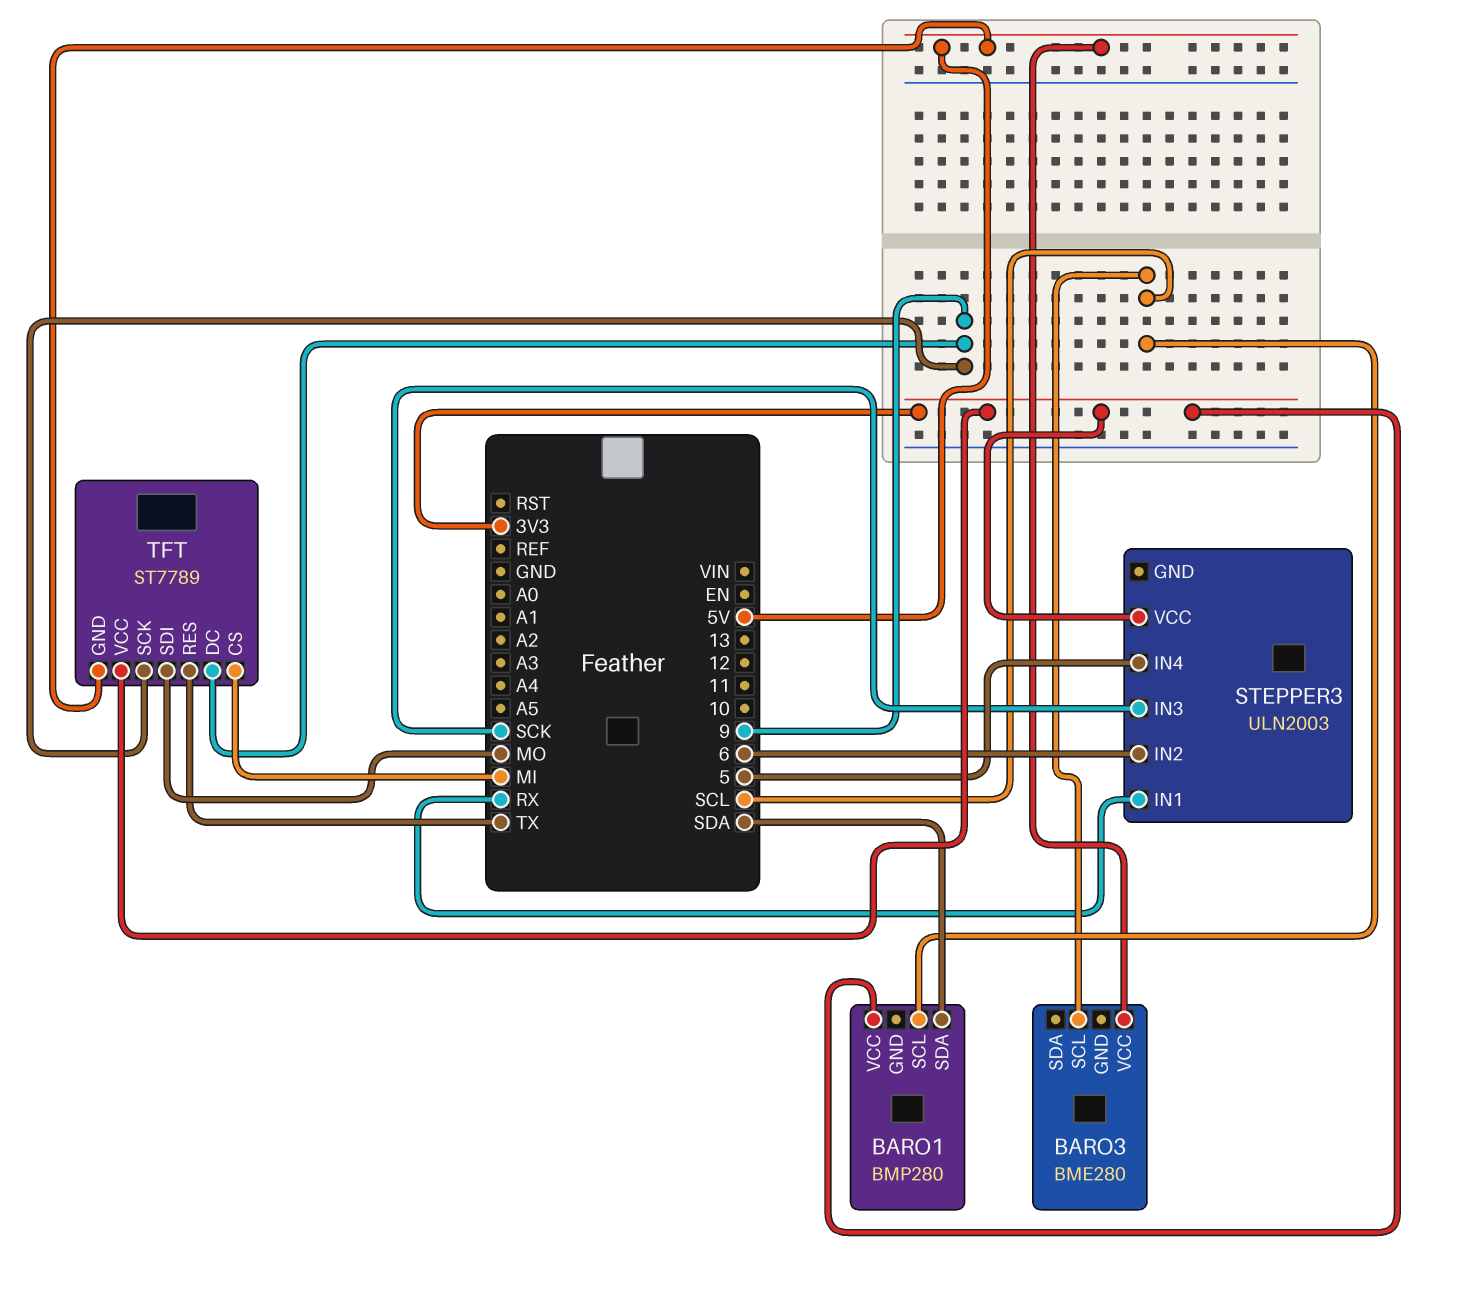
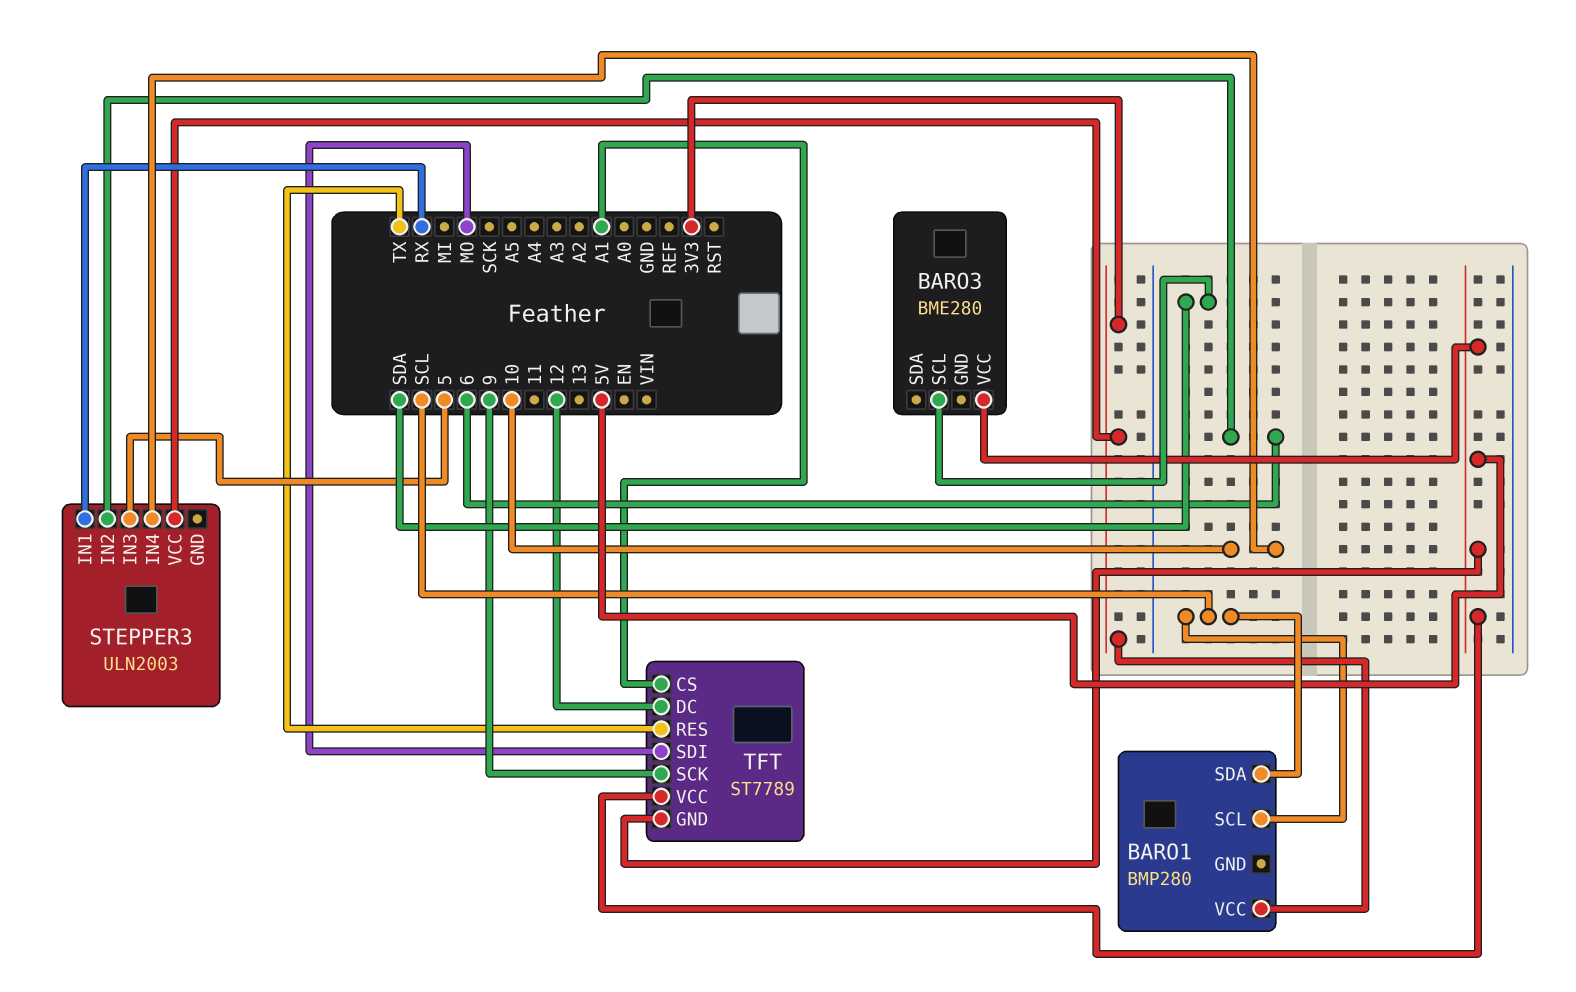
BARO1 pin SDA: SDA -> SCL
BARO3 pin SCL: SCL -> SDA
STEPPER3 pin IN3: SCK -> 5
STEPPER3 pin IN4: 5 -> 10
TFT pin CS: MI -> A1
TFT pin DC: 9 -> 12
TFT pin VCC: 3V3 -> 5V

